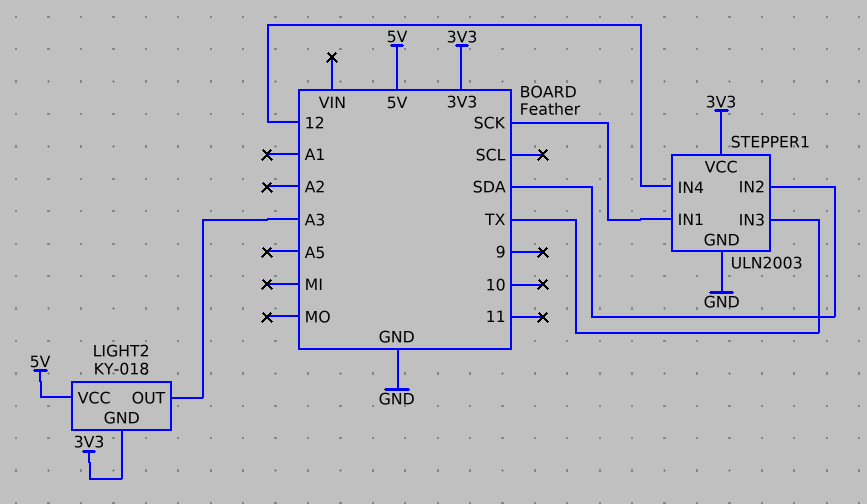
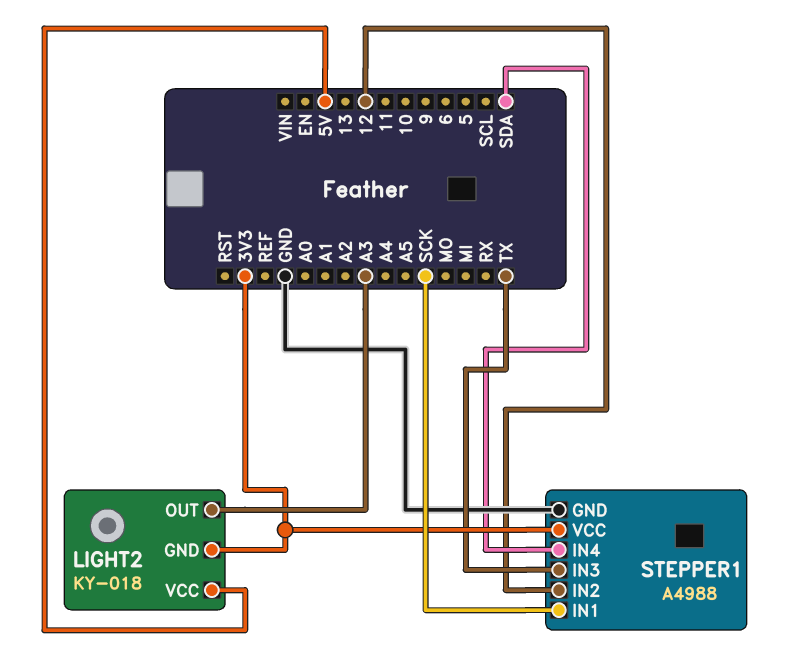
STEPPER1: ULN2003 -> A4988
STEPPER1 pin IN2: SDA -> 12
STEPPER1 pin IN4: 12 -> SDA

